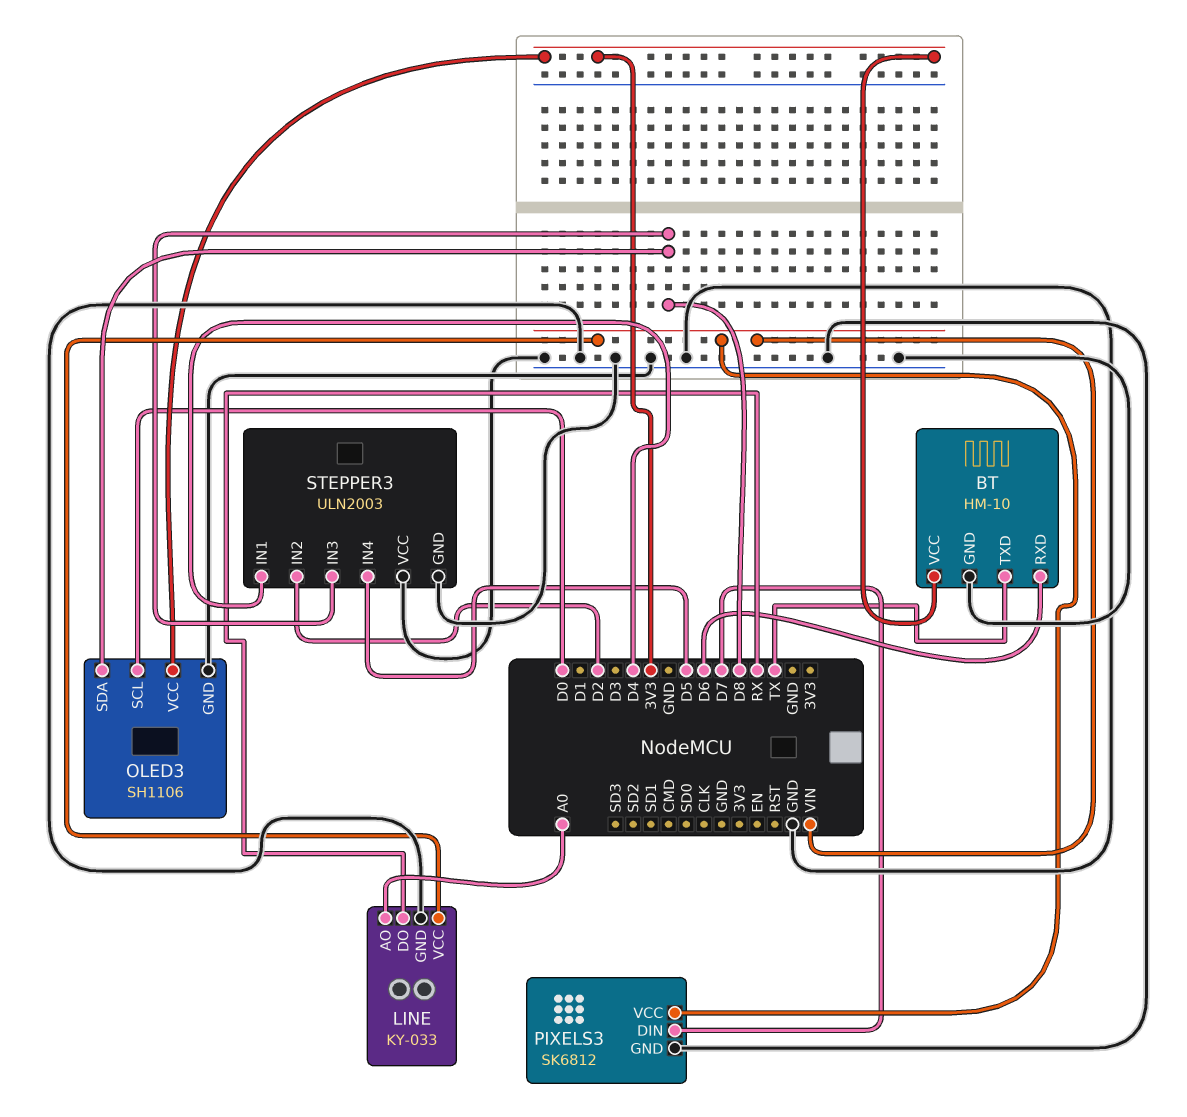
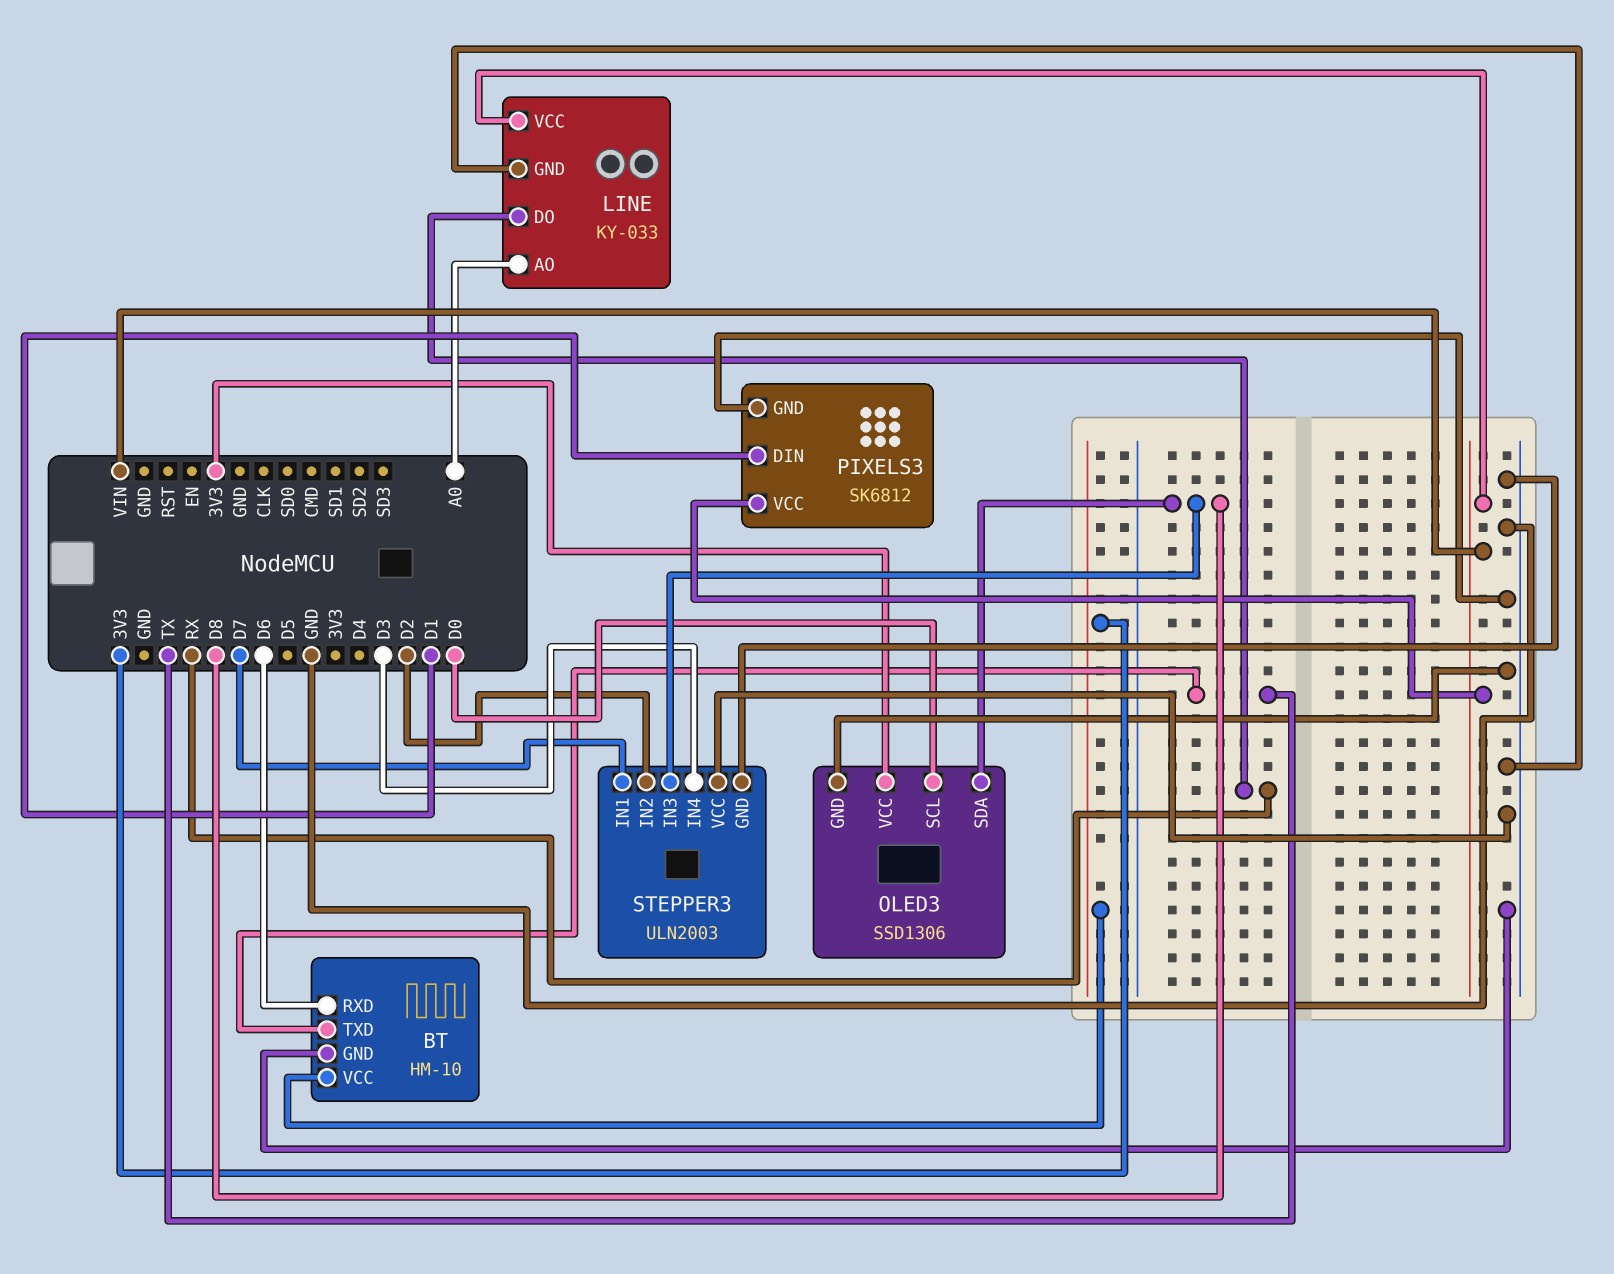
OLED3: SH1106 -> SSD1306
PIXELS3 pin DIN: D7 -> D1
STEPPER3 pin IN1: D4 -> D7
STEPPER3 pin IN4: D5 -> D3

